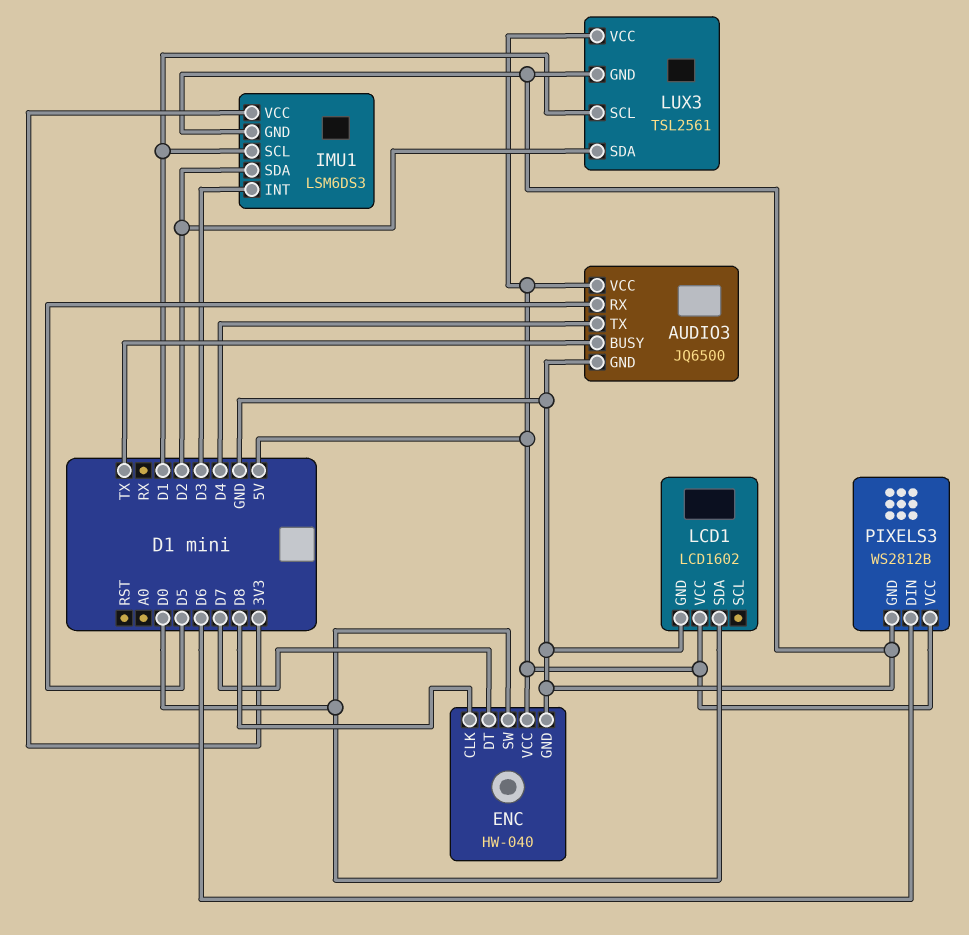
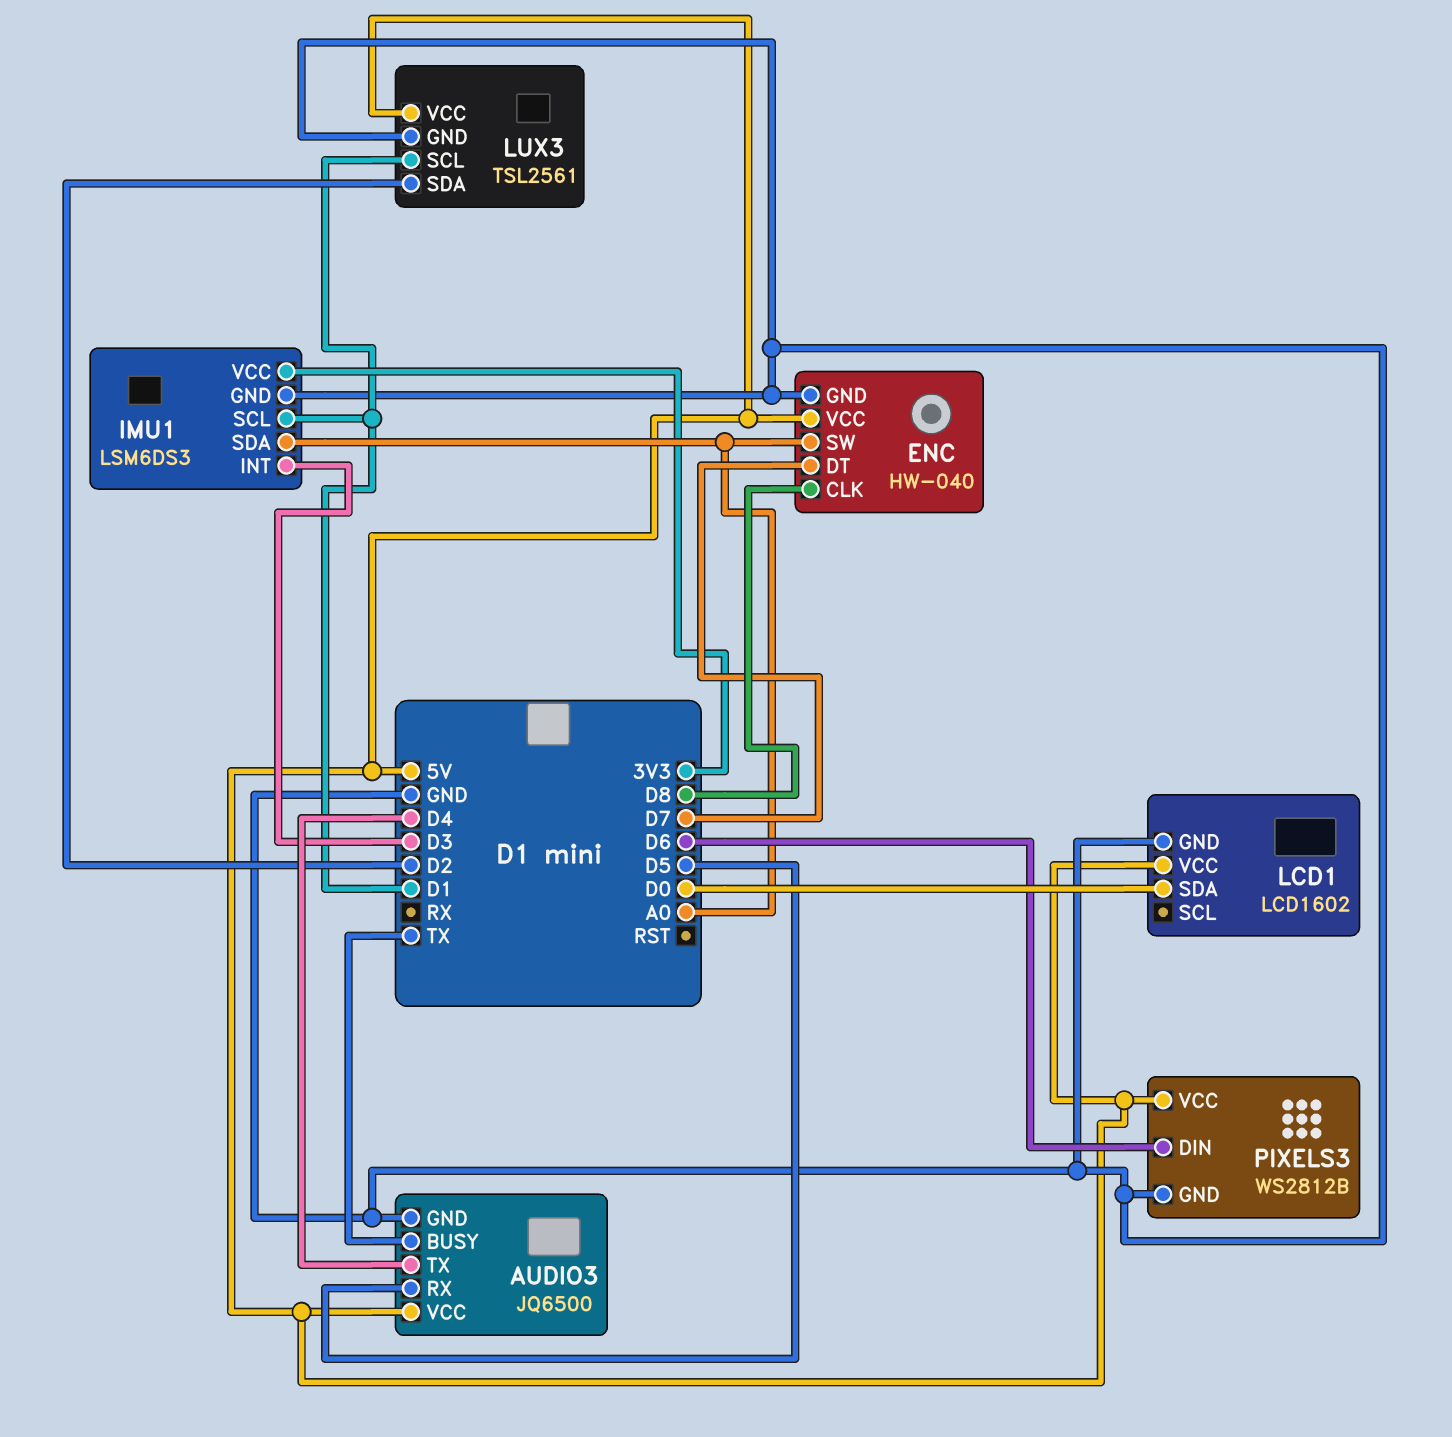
ENC pin SW: D0 -> A0
IMU1 pin SDA: D2 -> A0

